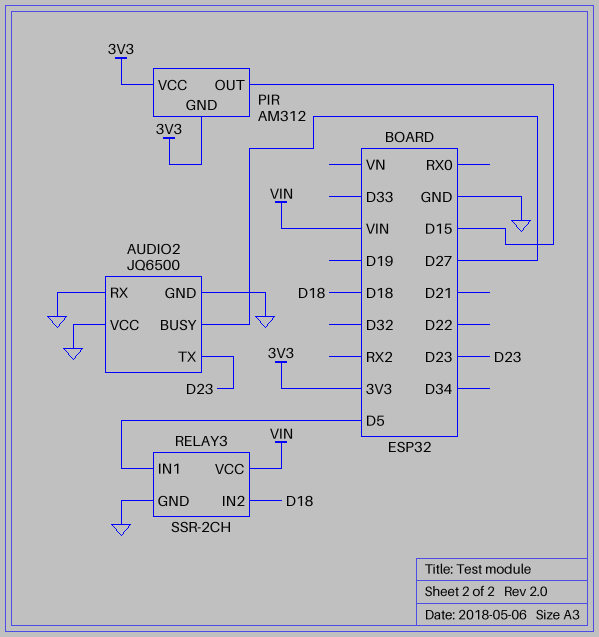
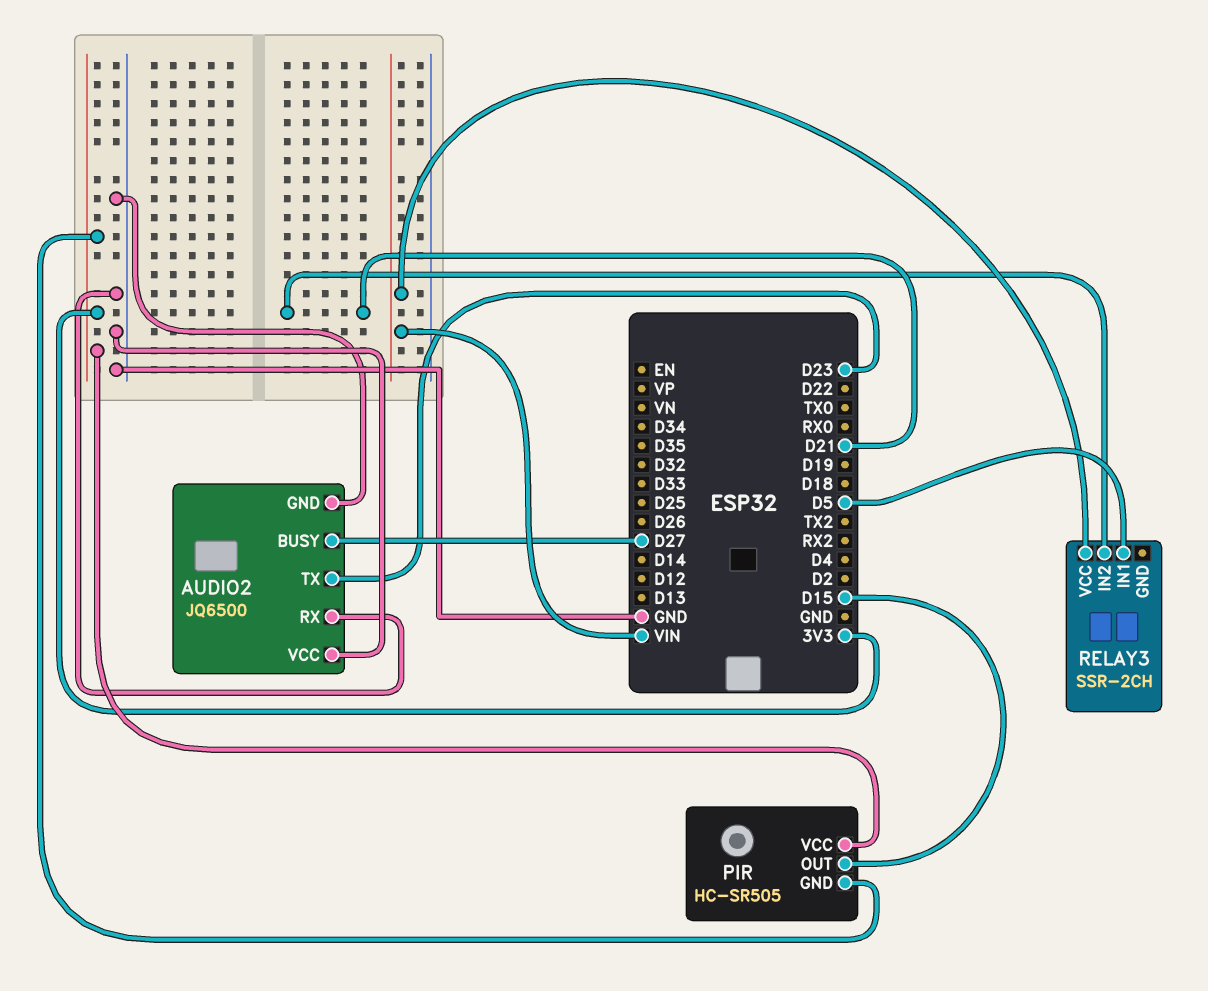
PIR: AM312 -> HC-SR505
RELAY3 pin GND: GND -> none
RELAY3 pin IN2: D18 -> D21

